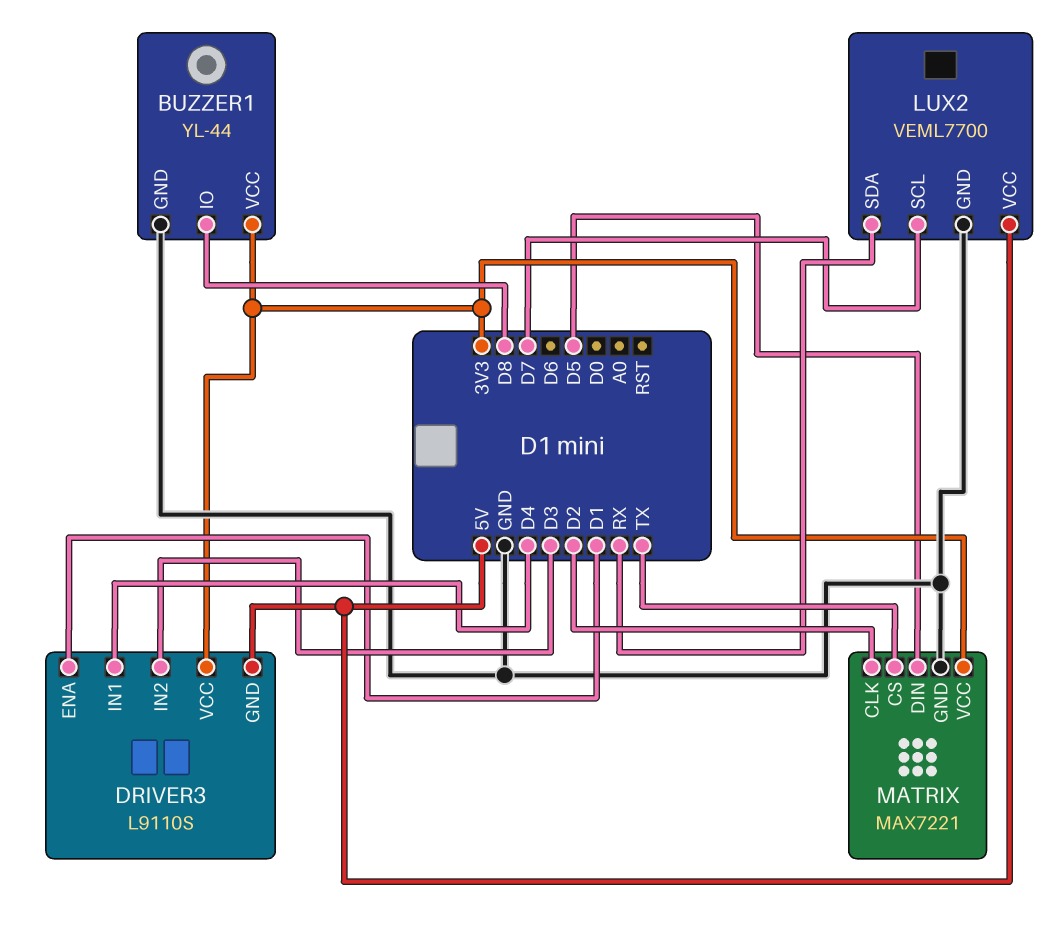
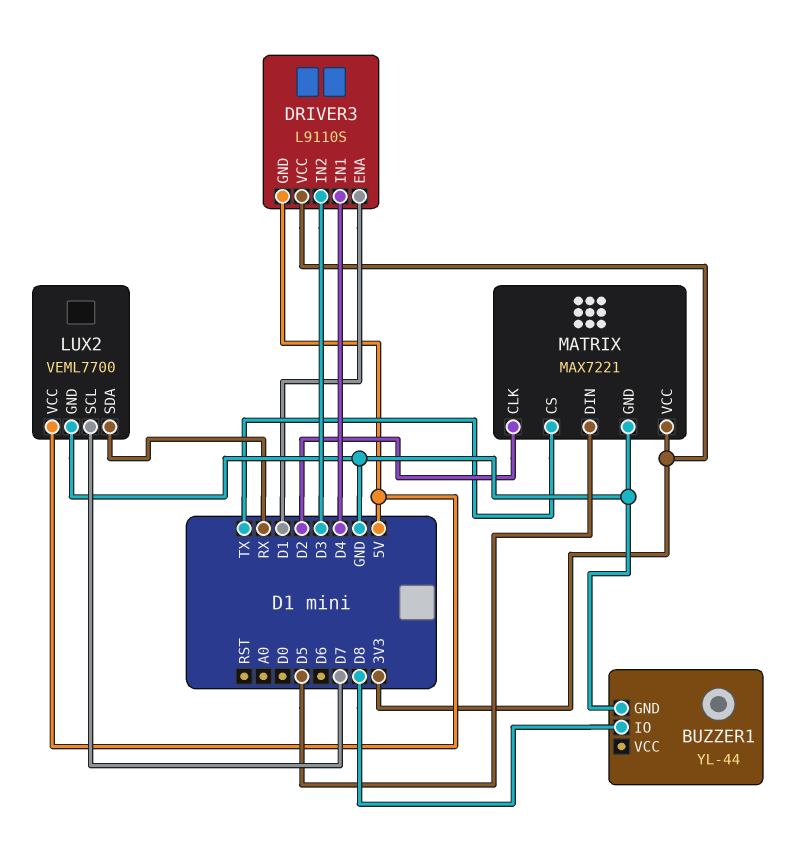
BUZZER1 pin VCC: 3V3 -> none

